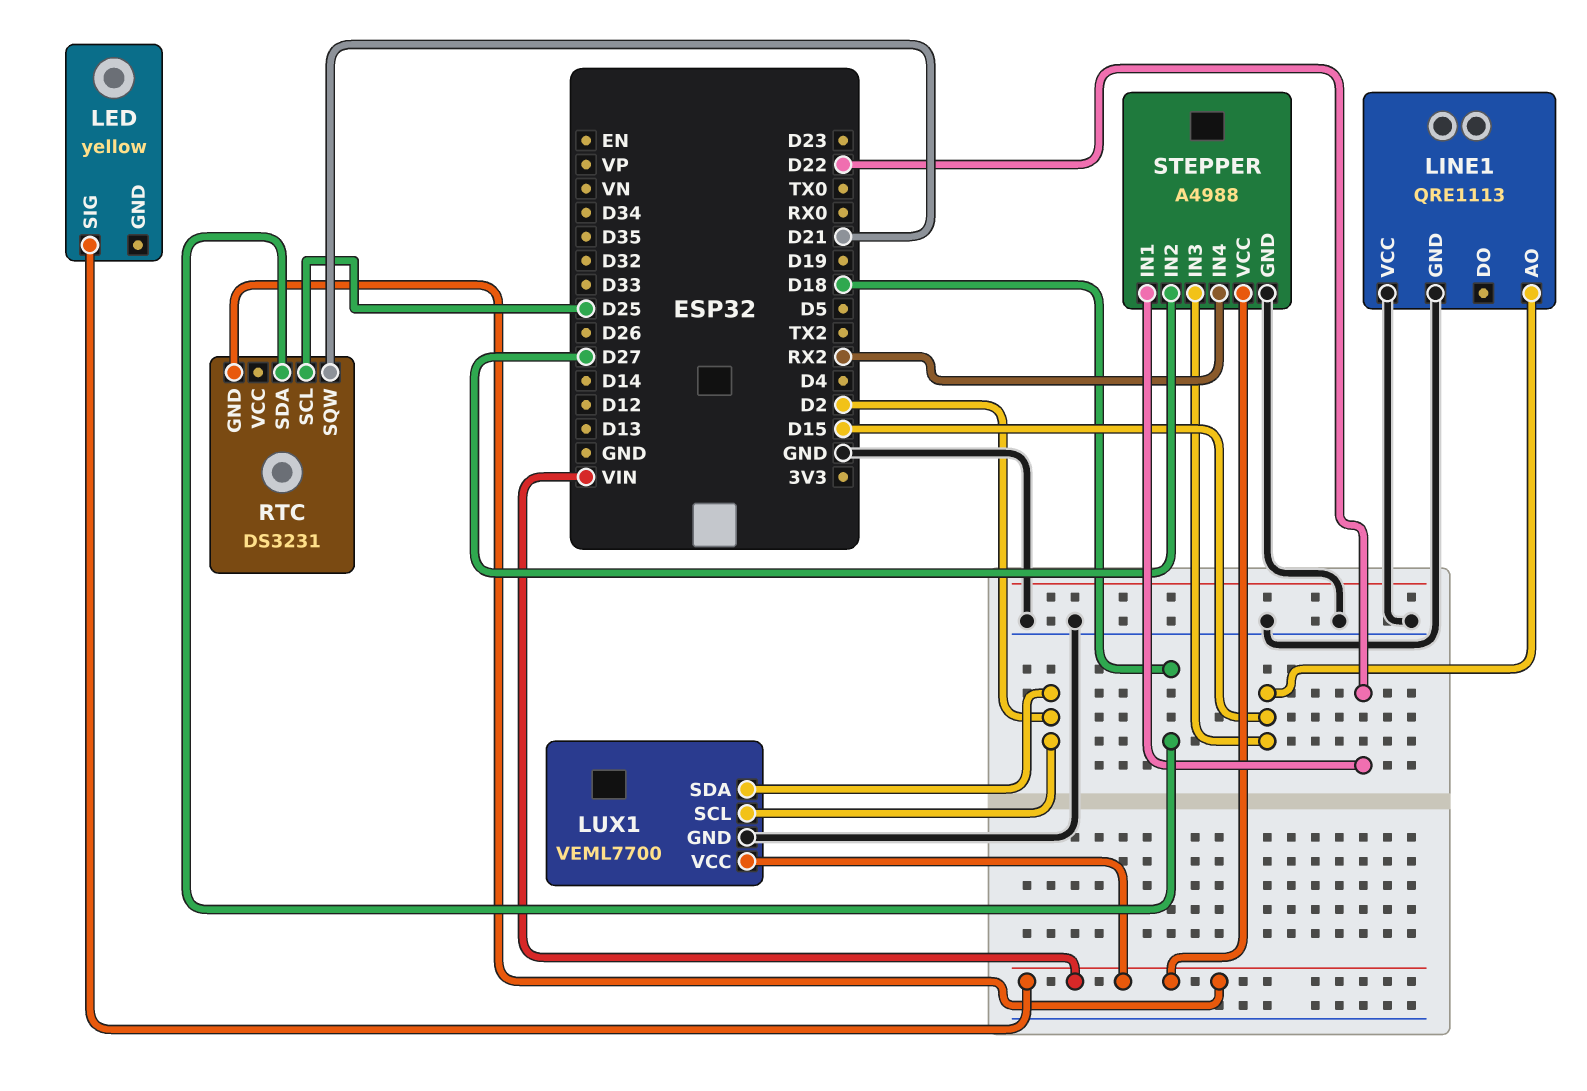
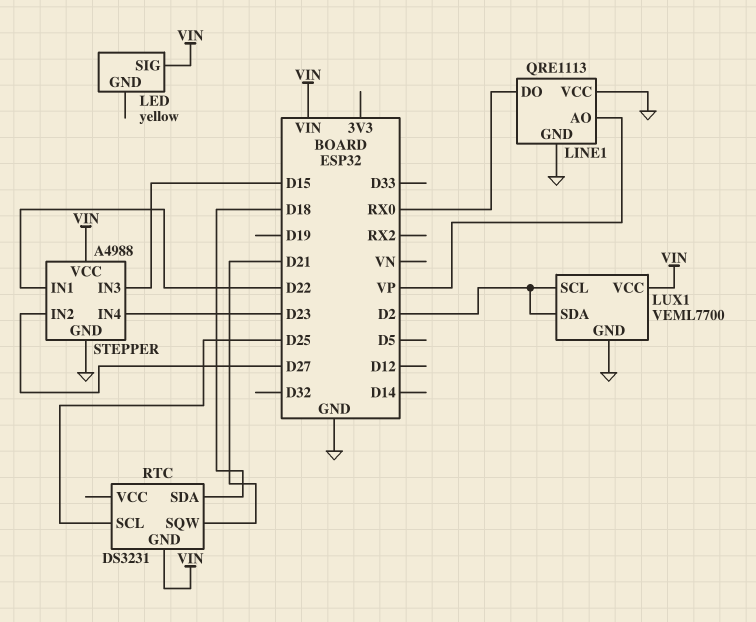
LINE1 pin AO: D15 -> VP
LINE1 pin DO: none -> RX0
STEPPER pin IN4: RX2 -> D23

